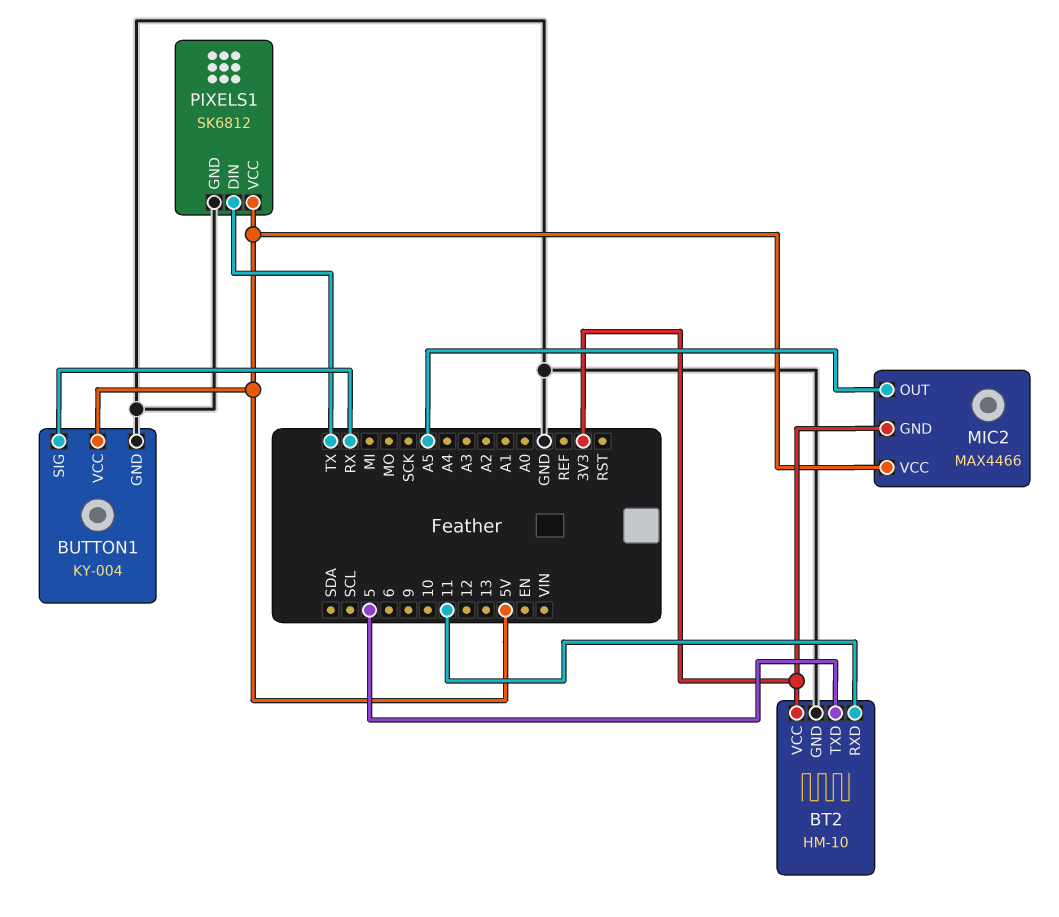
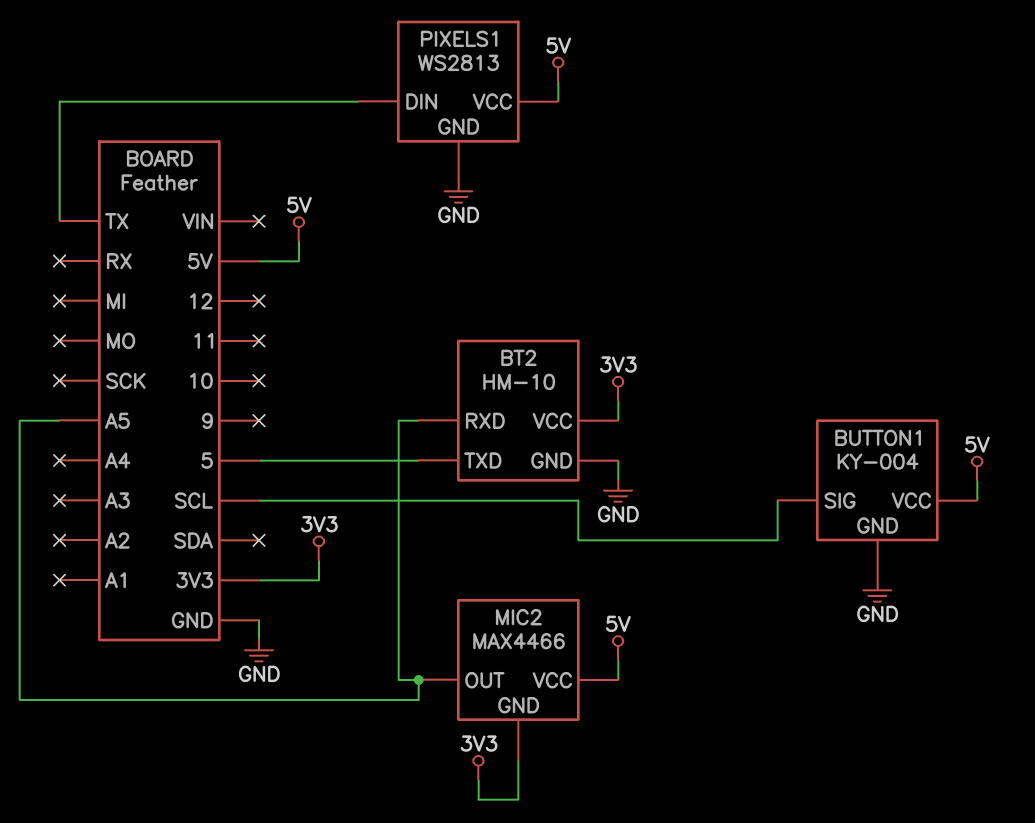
BT2 pin RXD: 11 -> A5
BUTTON1 pin SIG: RX -> SCL
PIXELS1: SK6812 -> WS2813

